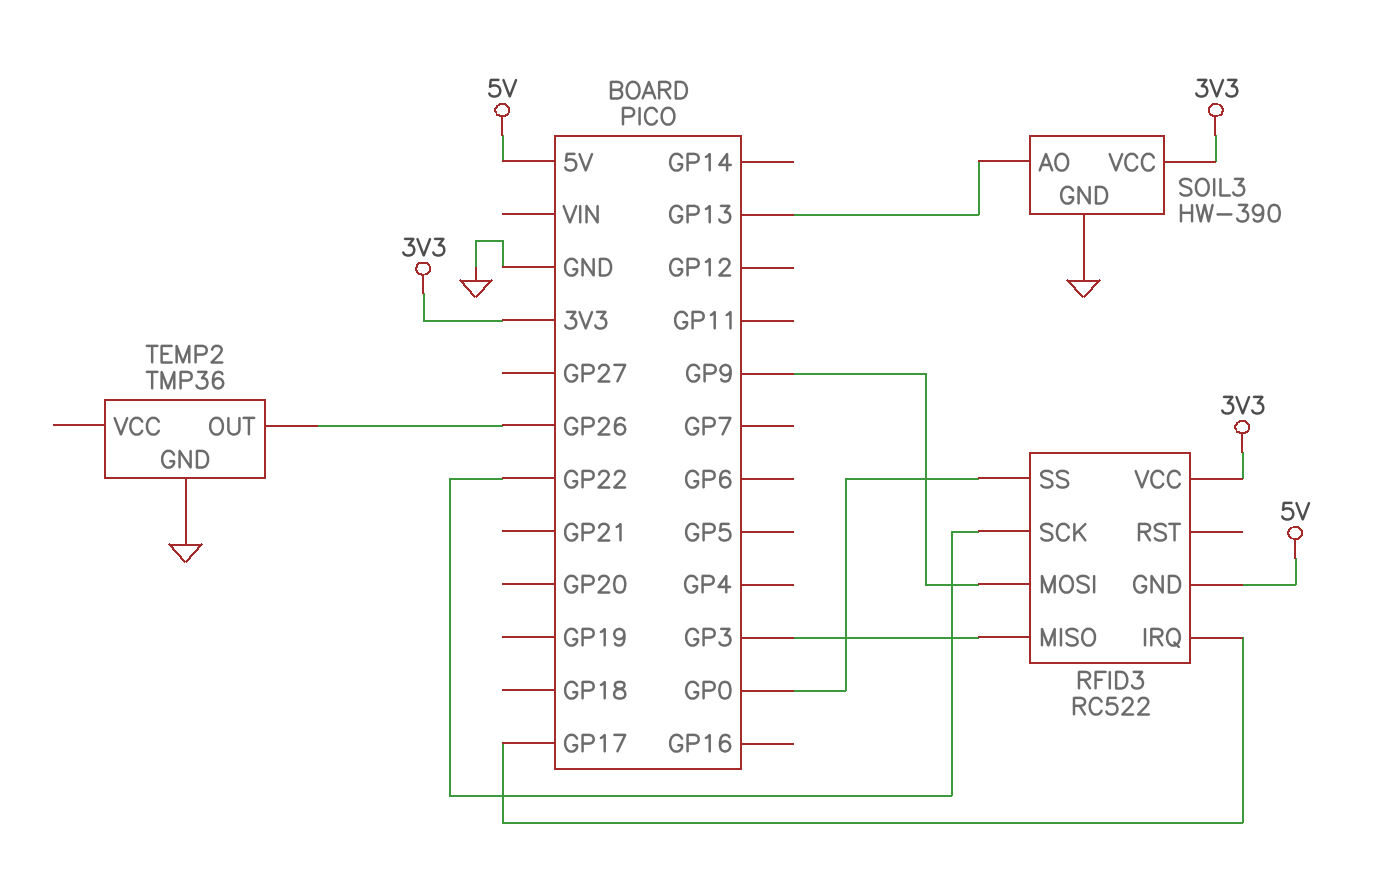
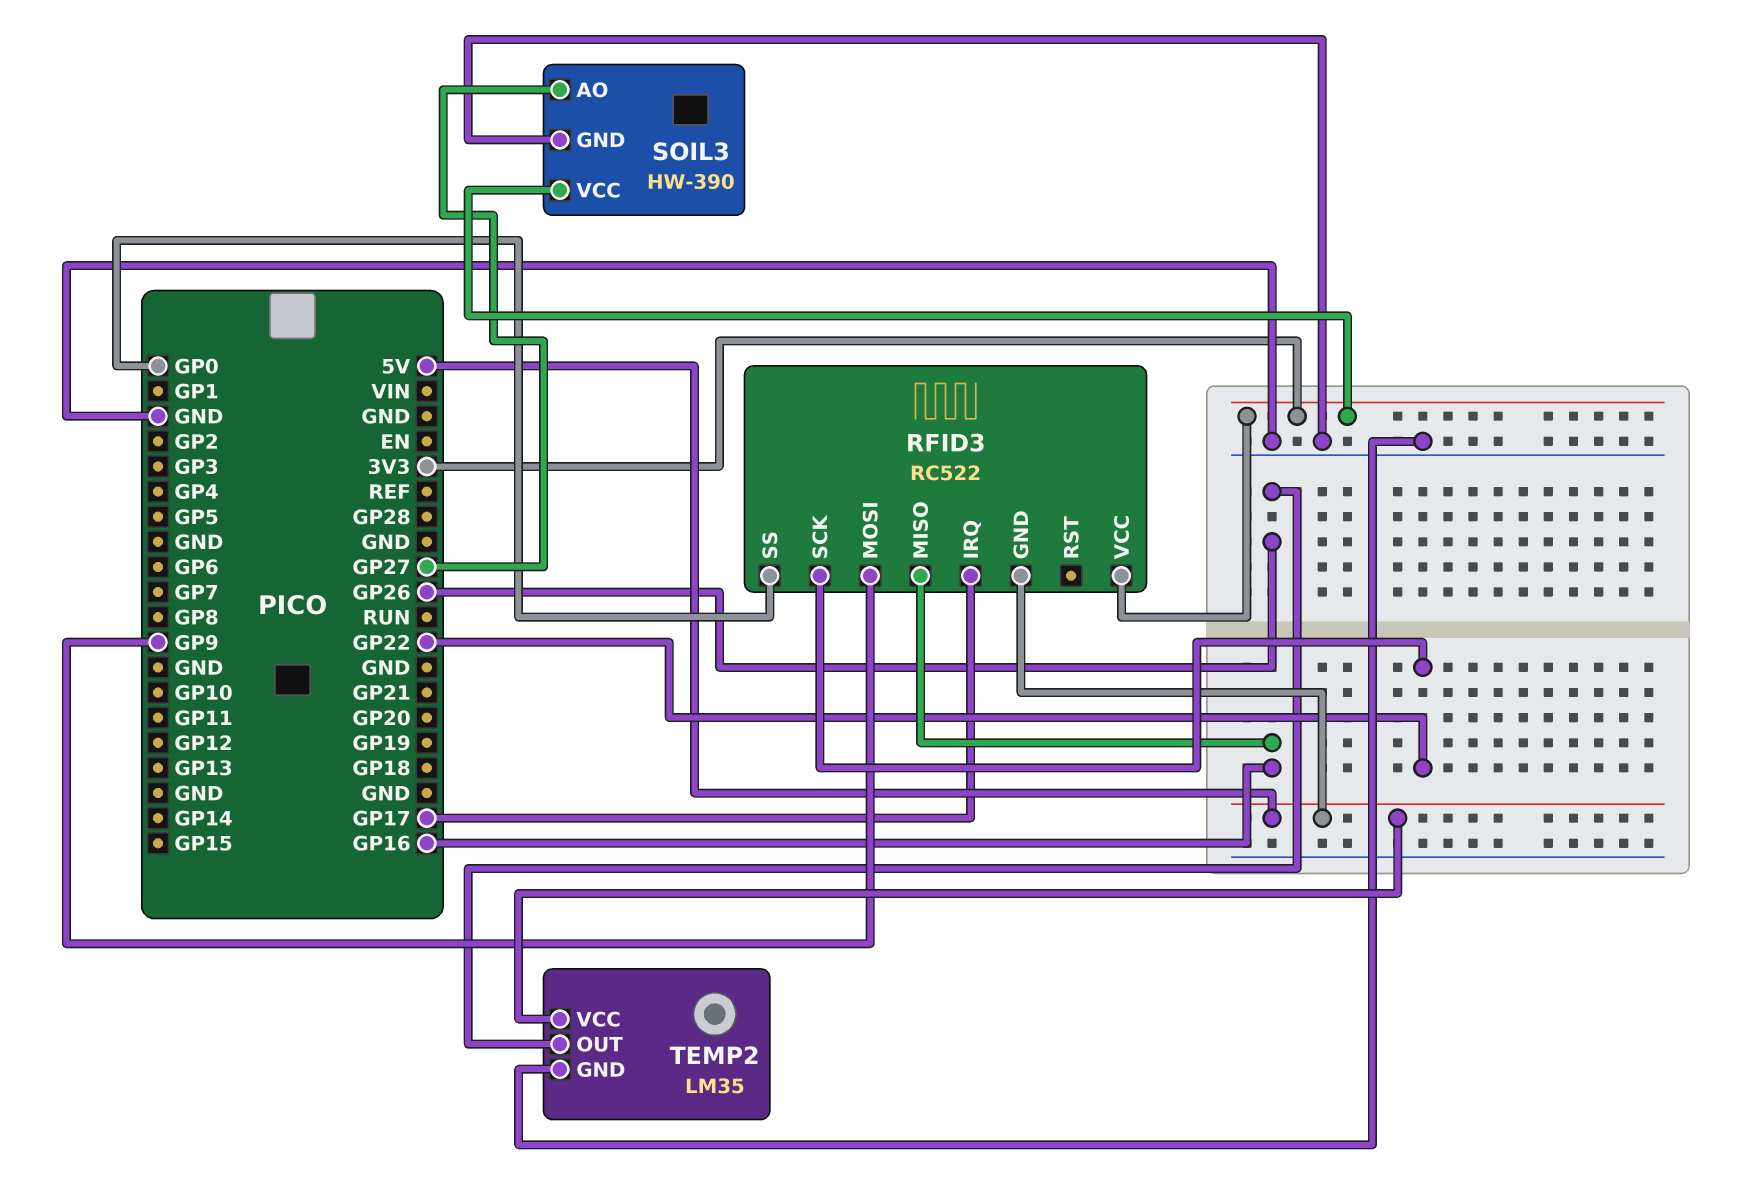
RFID3 pin MISO: GP3 -> GP16
SOIL3 pin AO: GP13 -> GP27
TEMP2: TMP36 -> LM35
TEMP2 pin VCC: none -> 5V

